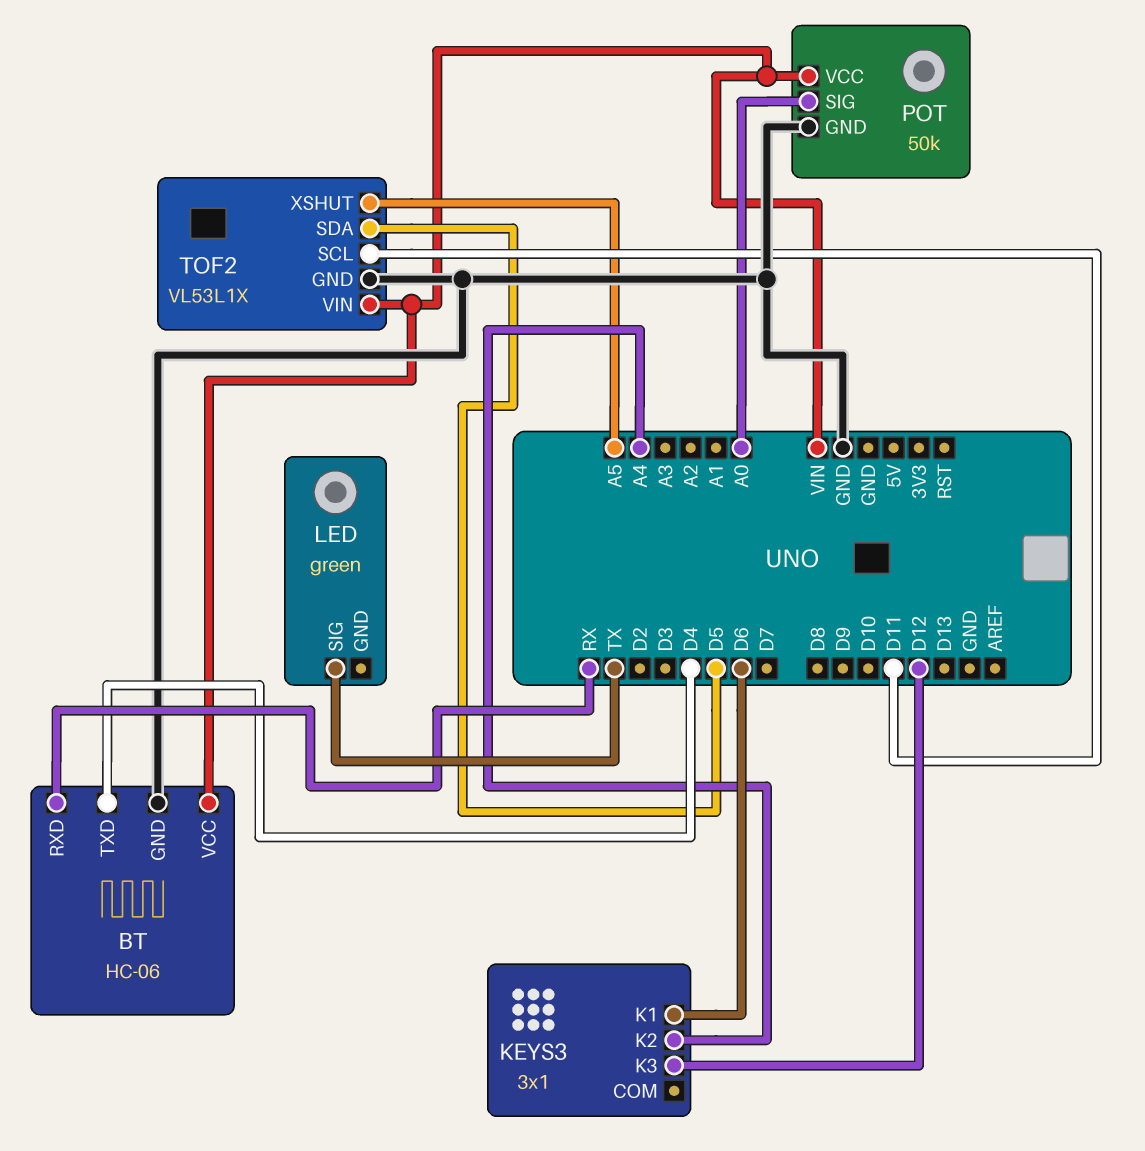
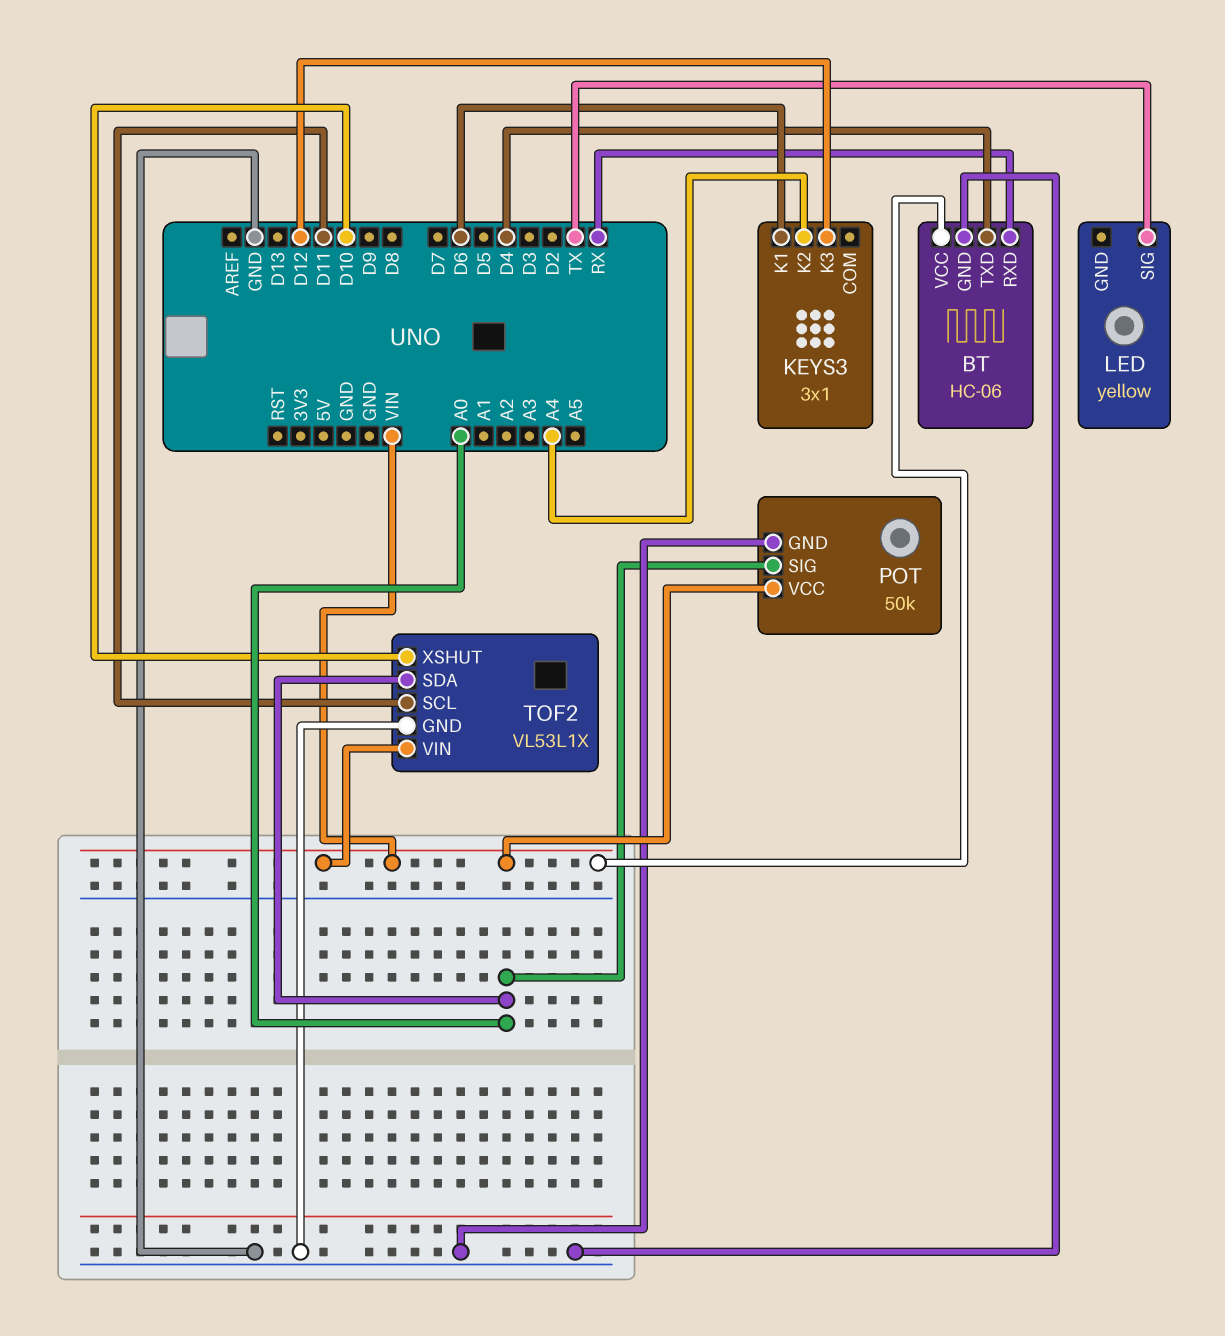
LED: green -> yellow
TOF2 pin SDA: D5 -> A0
TOF2 pin XSHUT: A5 -> D10

